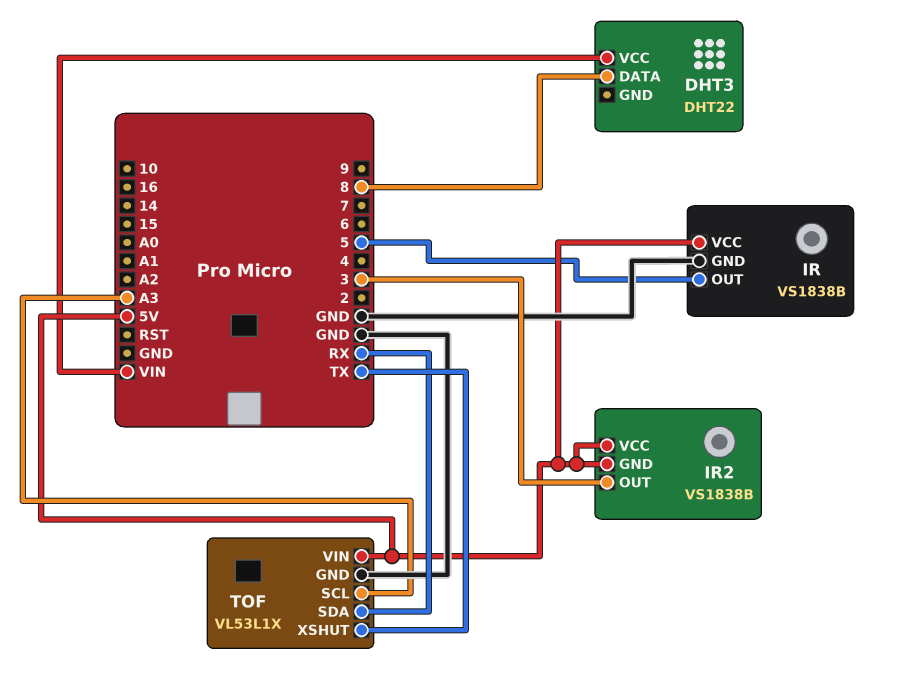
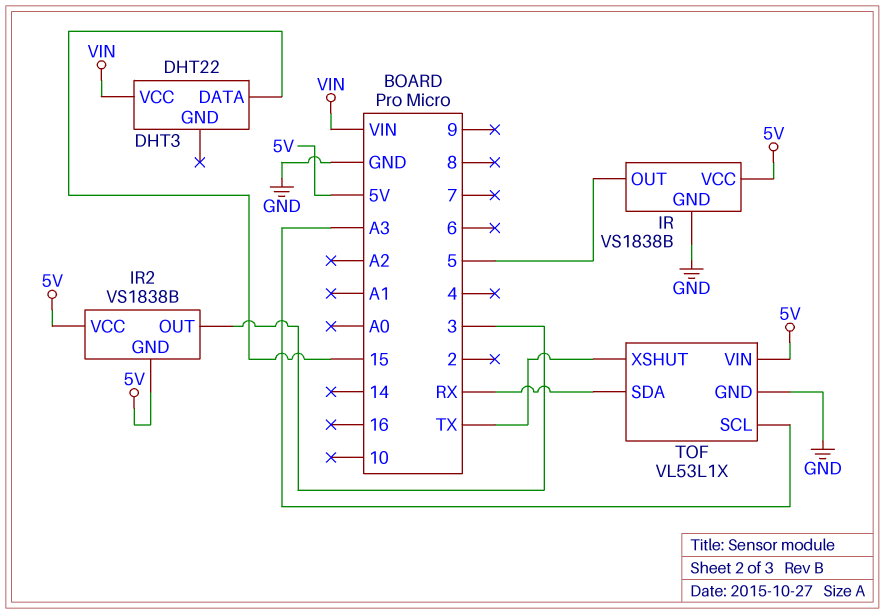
DHT3 pin DATA: 8 -> 15

